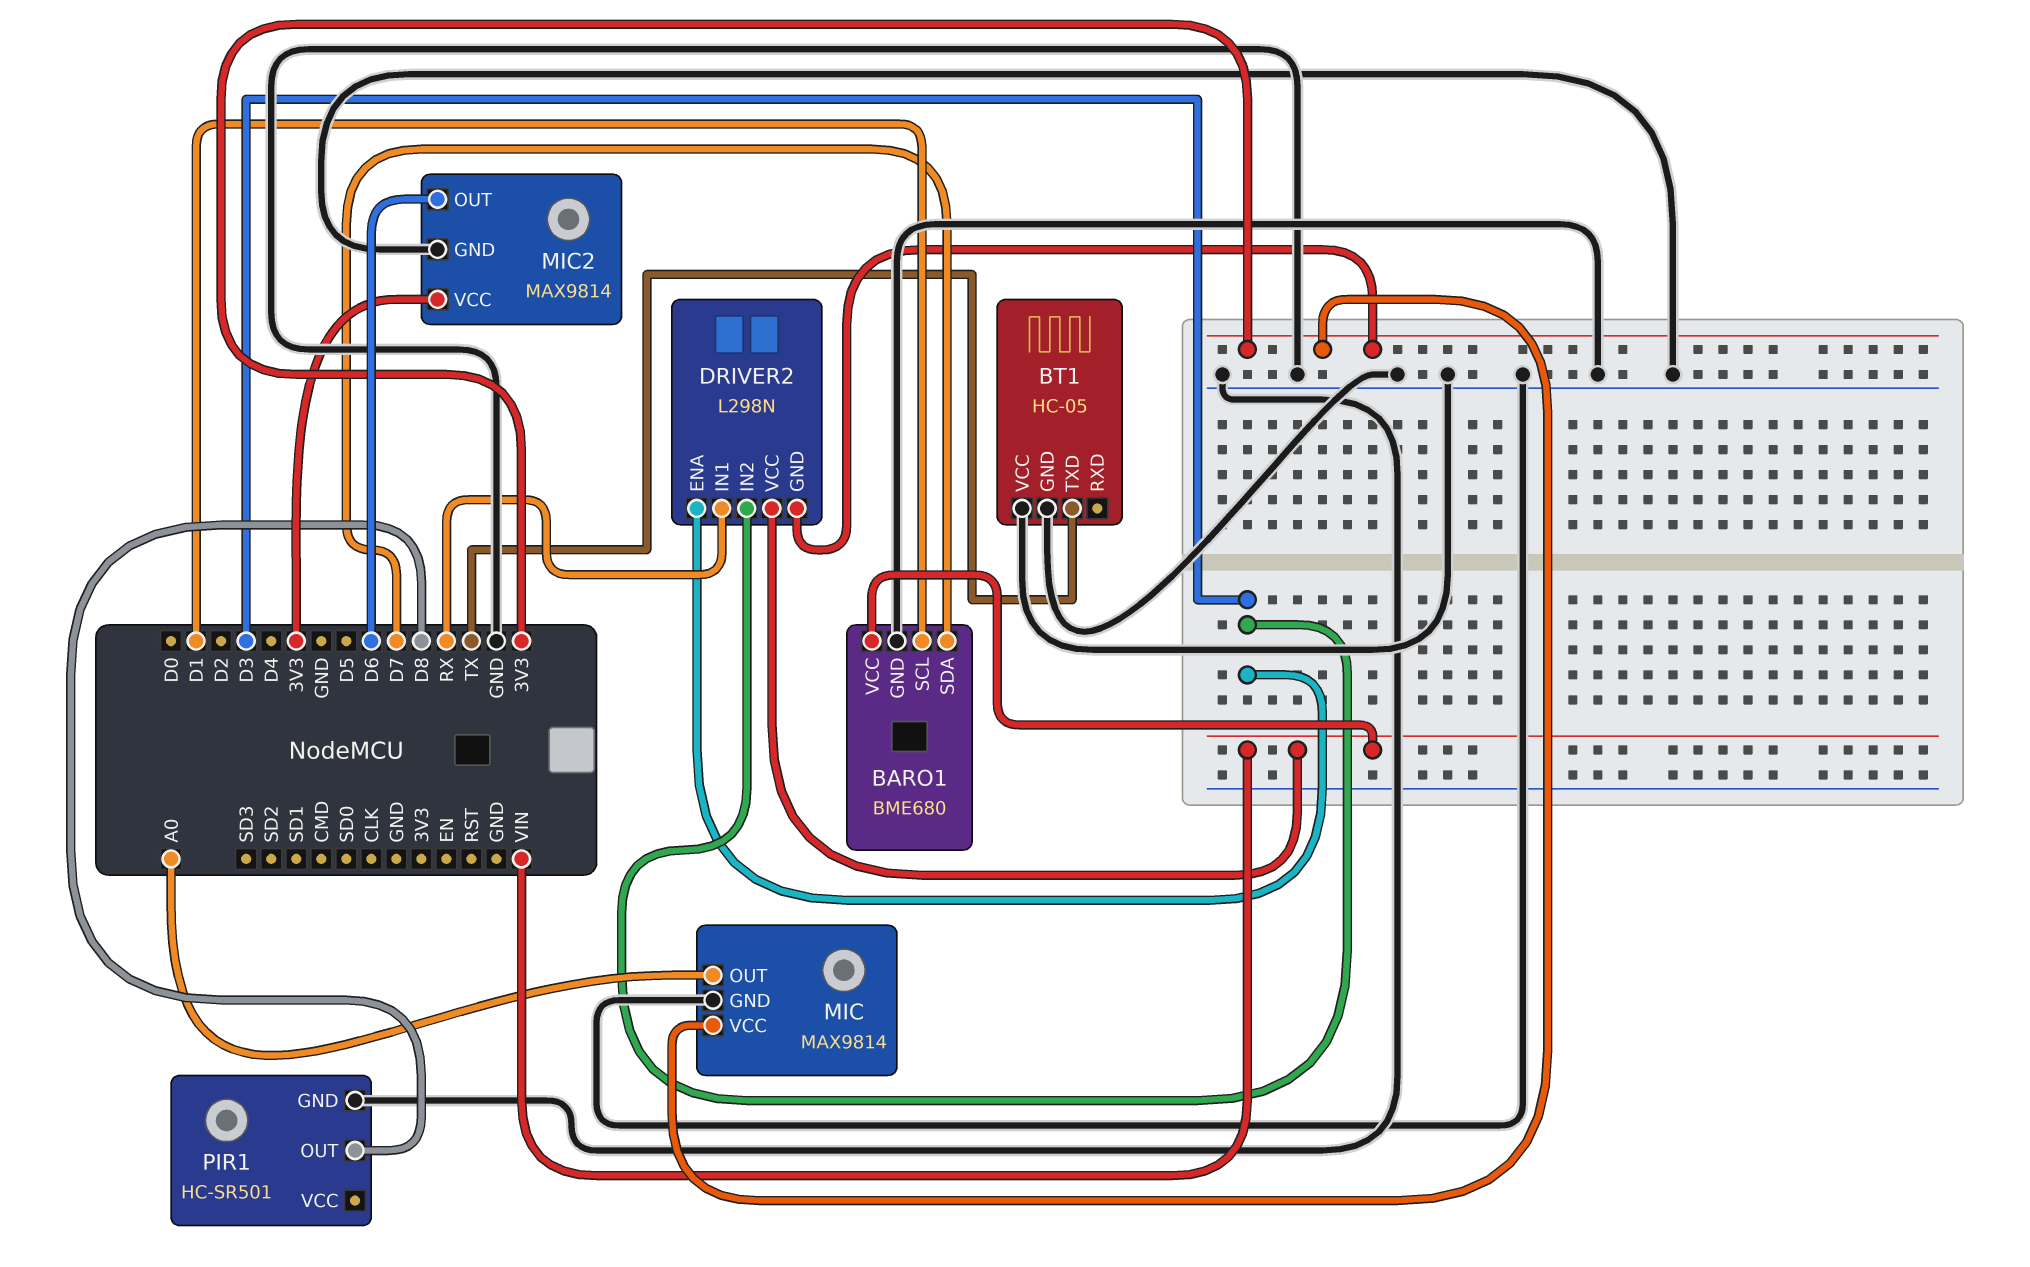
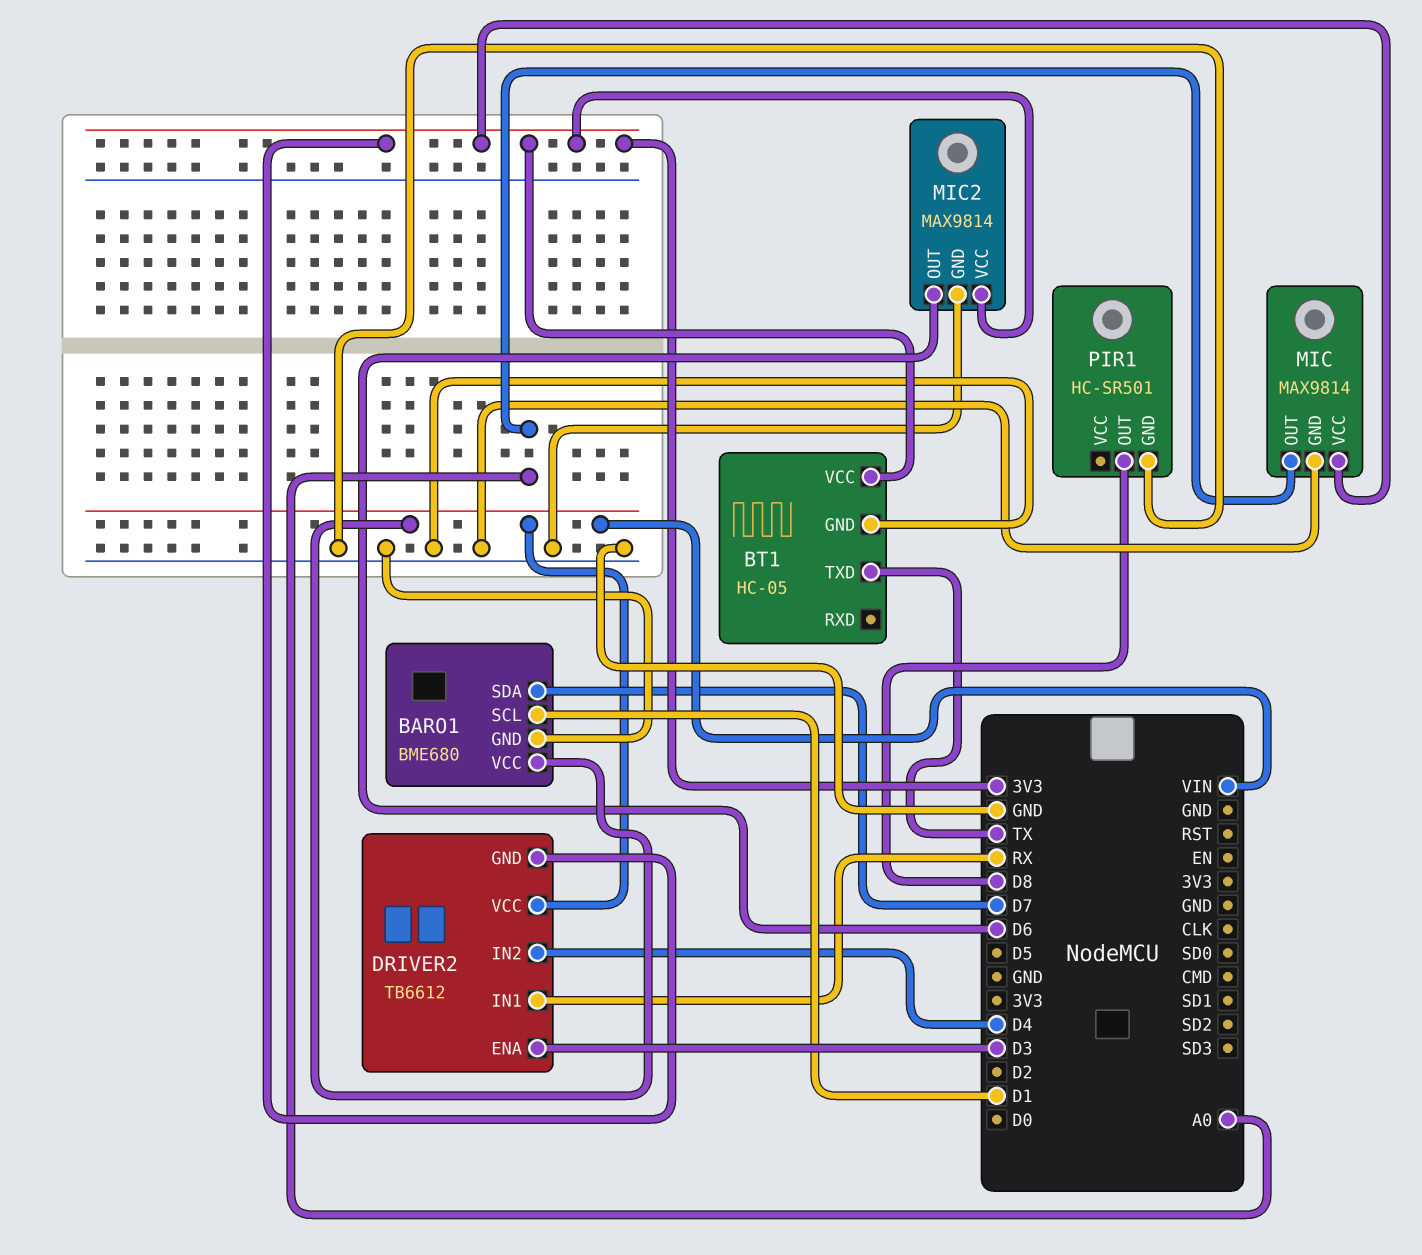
BT1 pin VCC: GND -> 3V3
DRIVER2: L298N -> TB6612
DRIVER2 pin IN2: D3 -> D4

